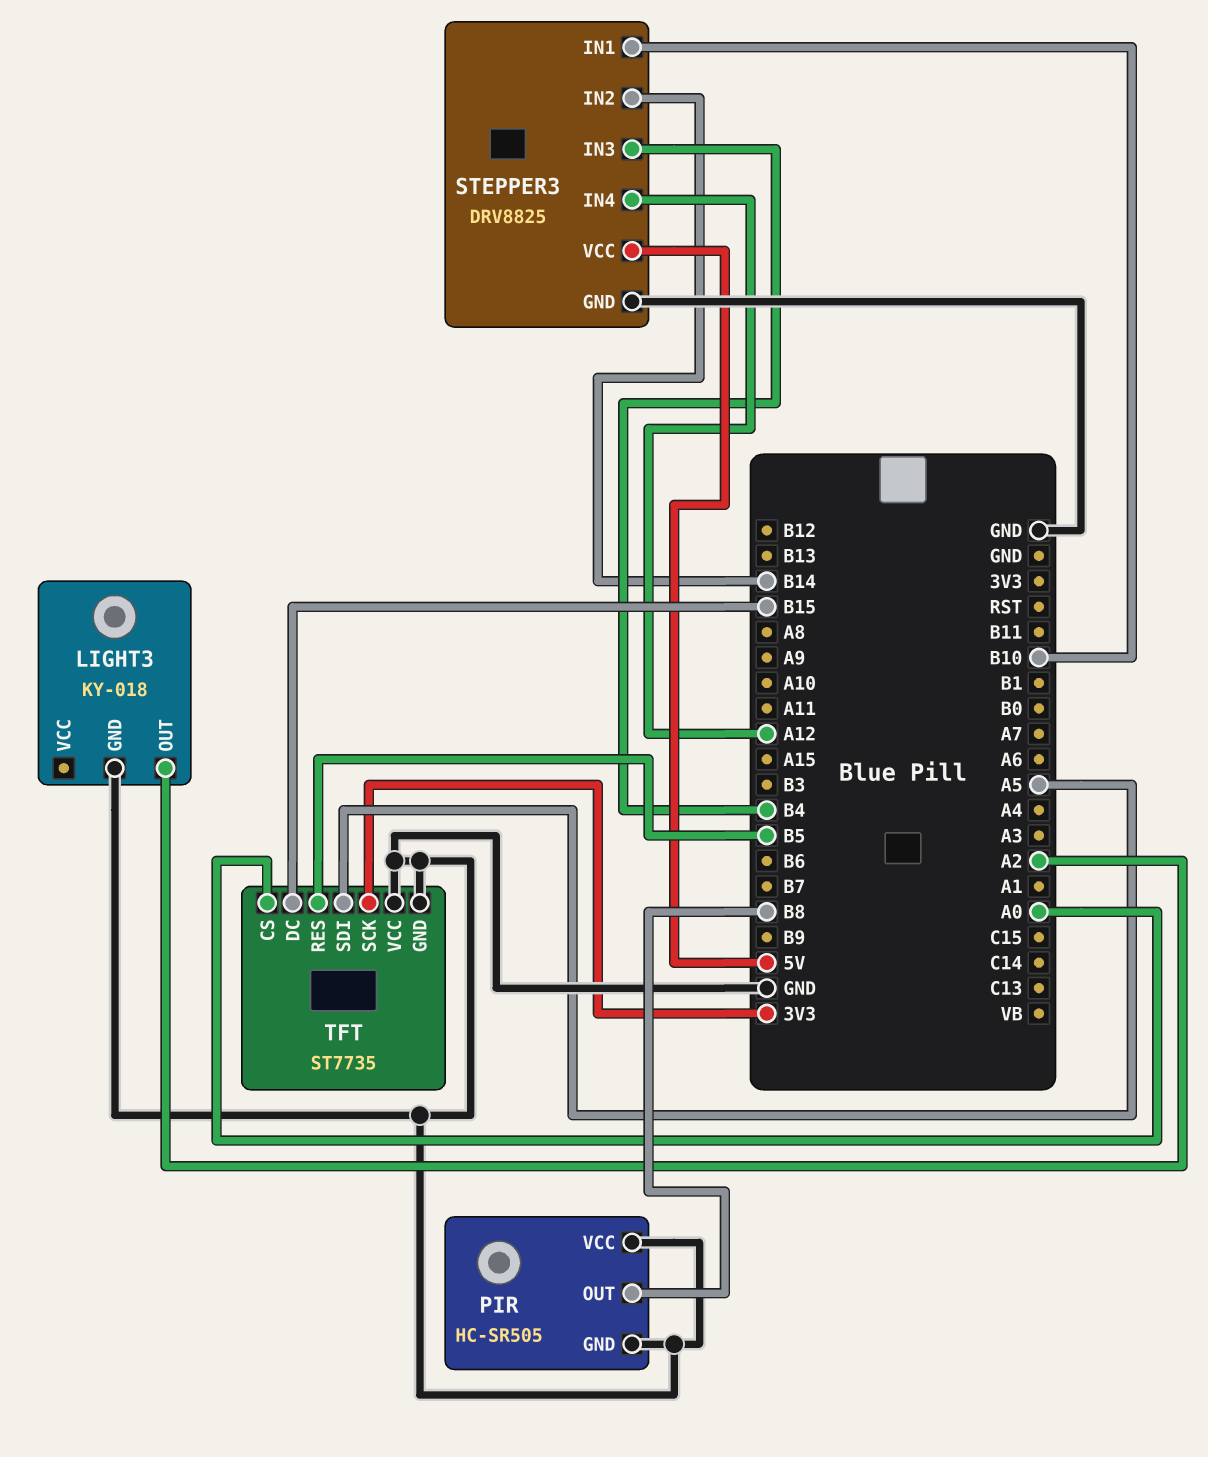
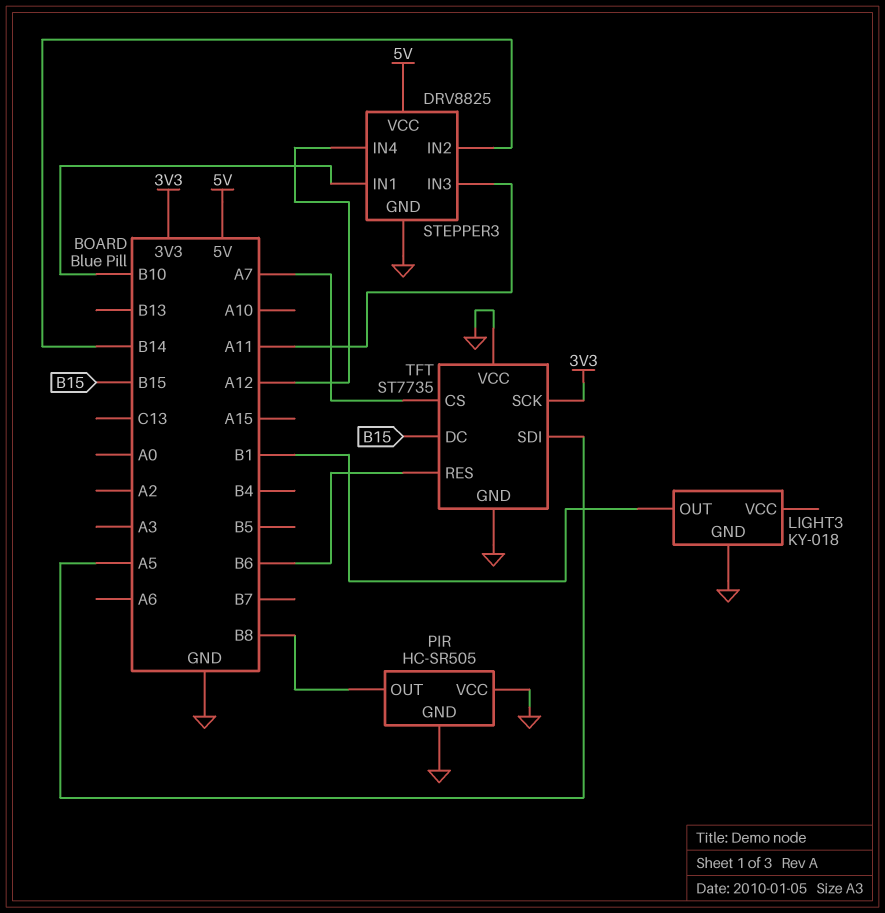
LIGHT3 pin OUT: A2 -> B1
STEPPER3 pin IN3: B4 -> A11
TFT pin CS: A0 -> A7
TFT pin RES: B5 -> B6

